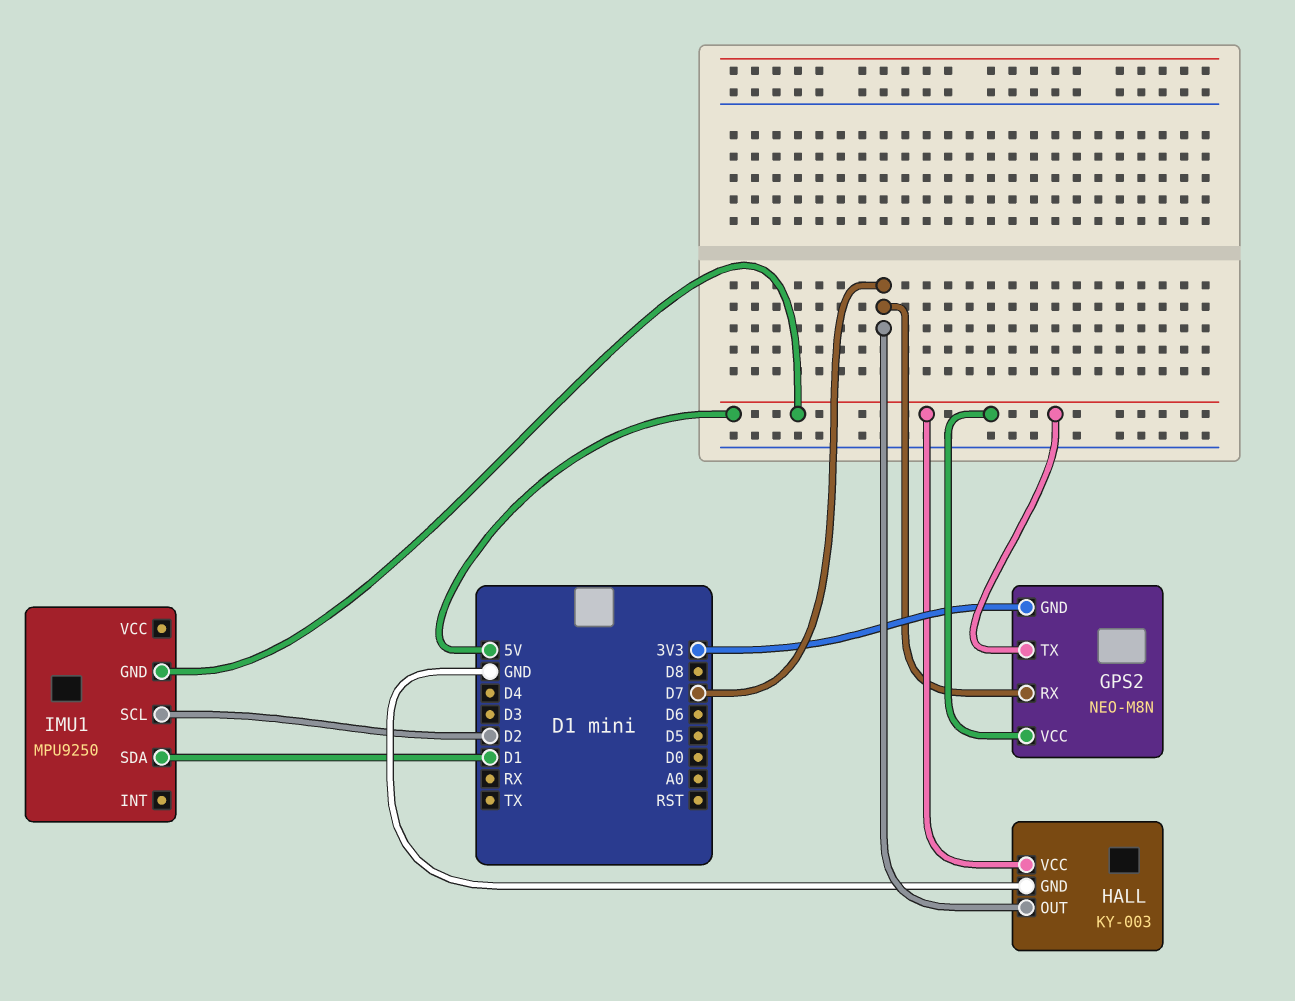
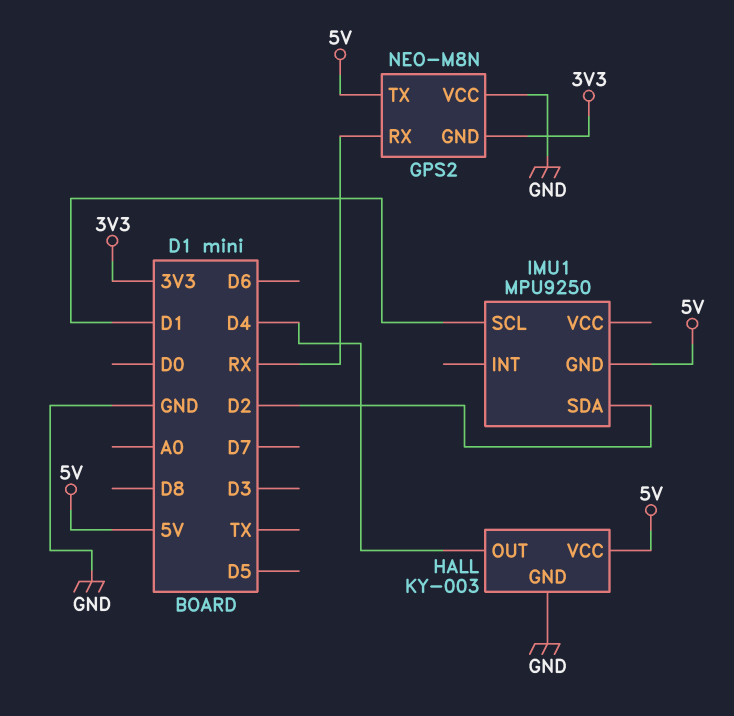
GPS2 pin RX: D7 -> RX
GPS2 pin VCC: 5V -> GND
HALL pin OUT: D7 -> D4
IMU1 pin SCL: D2 -> D1
IMU1 pin SDA: D1 -> D2

